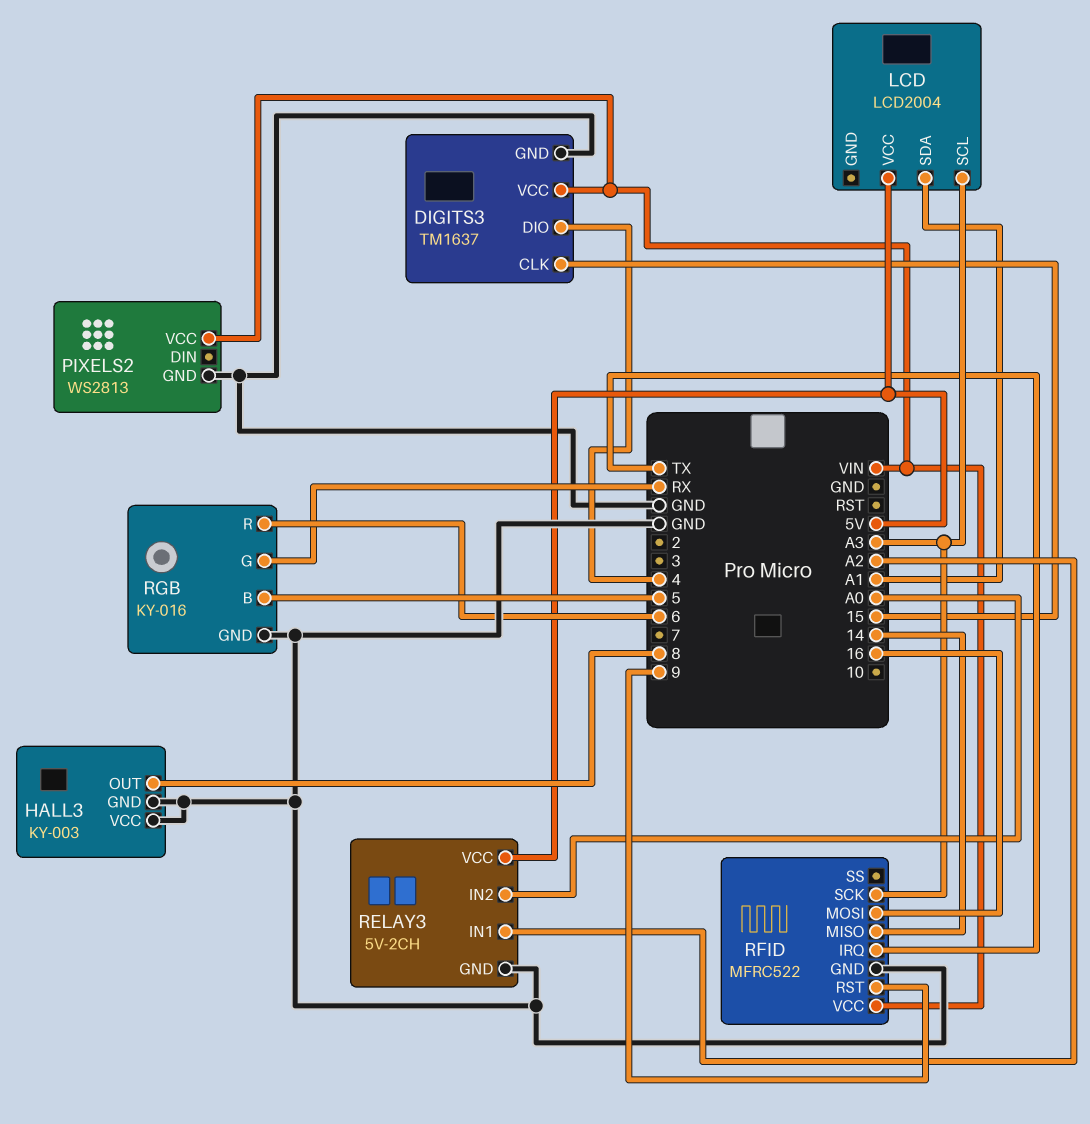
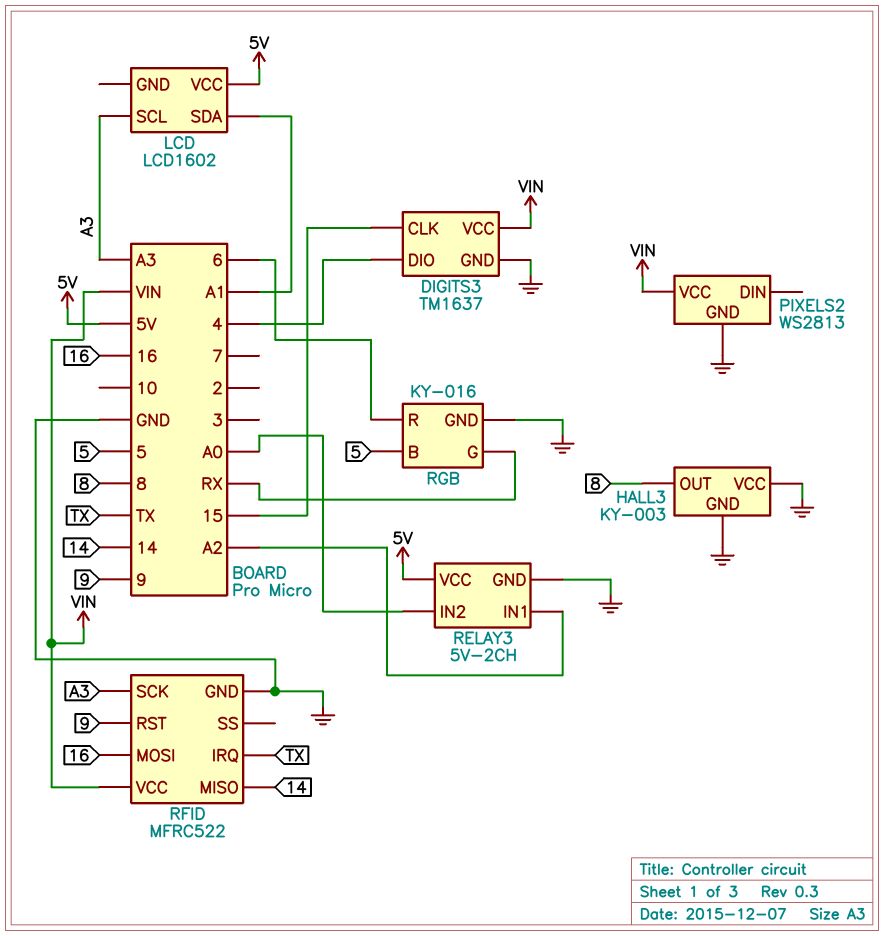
LCD: LCD2004 -> LCD1602

